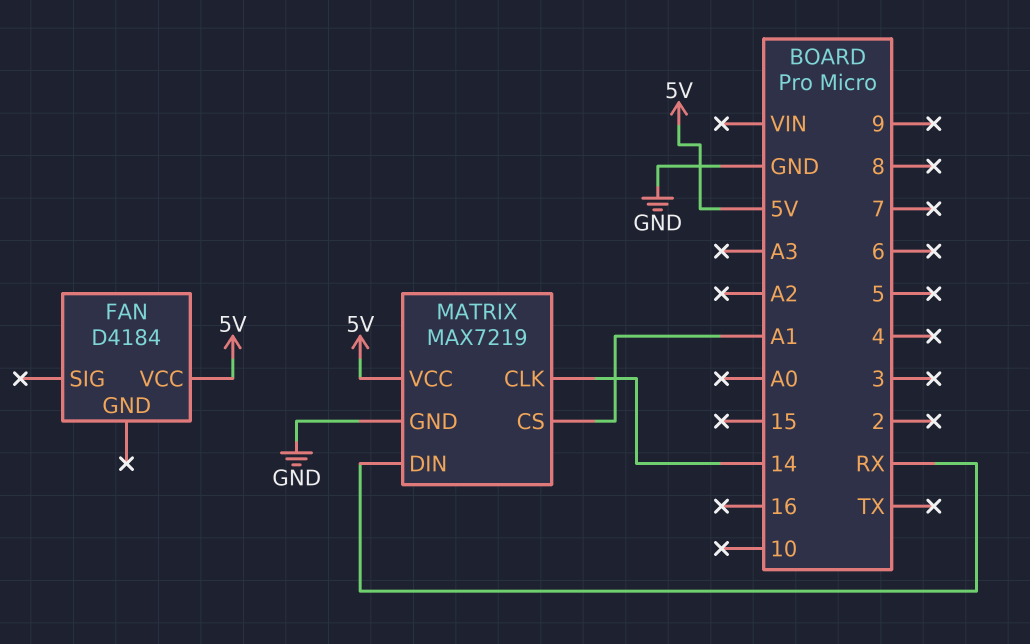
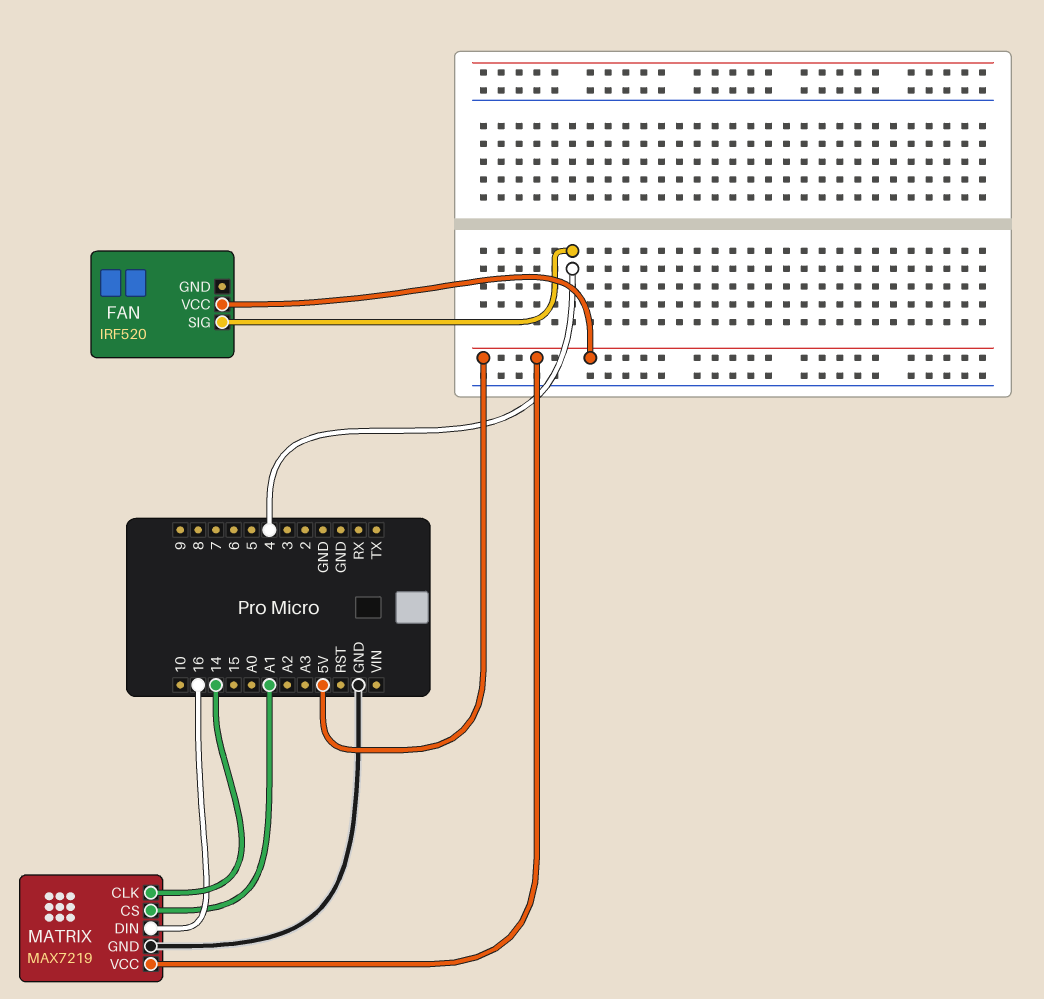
FAN: D4184 -> IRF520
FAN pin SIG: none -> 4
MATRIX pin DIN: RX -> 16

